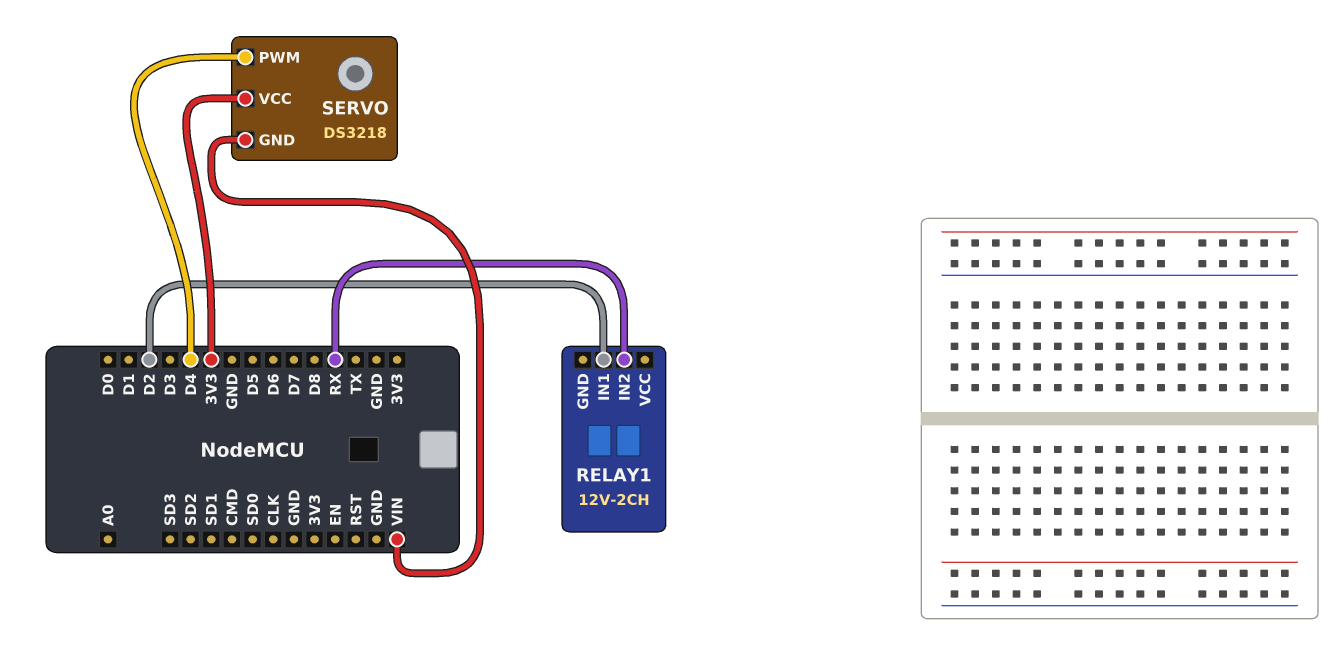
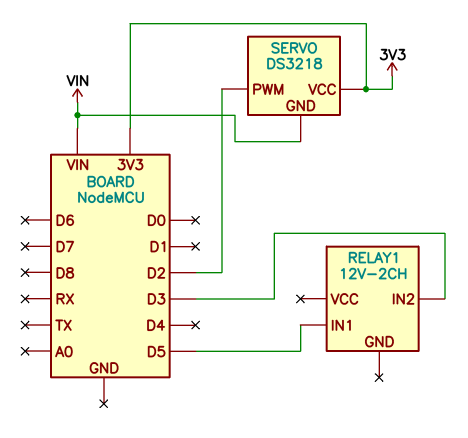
RELAY1 pin IN1: D2 -> D5
RELAY1 pin IN2: RX -> D3
SERVO pin PWM: D4 -> D2

